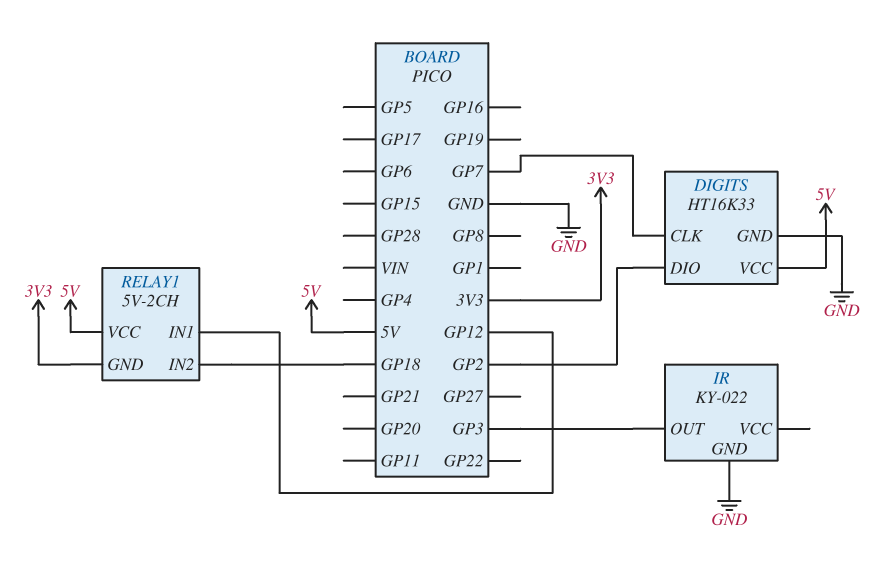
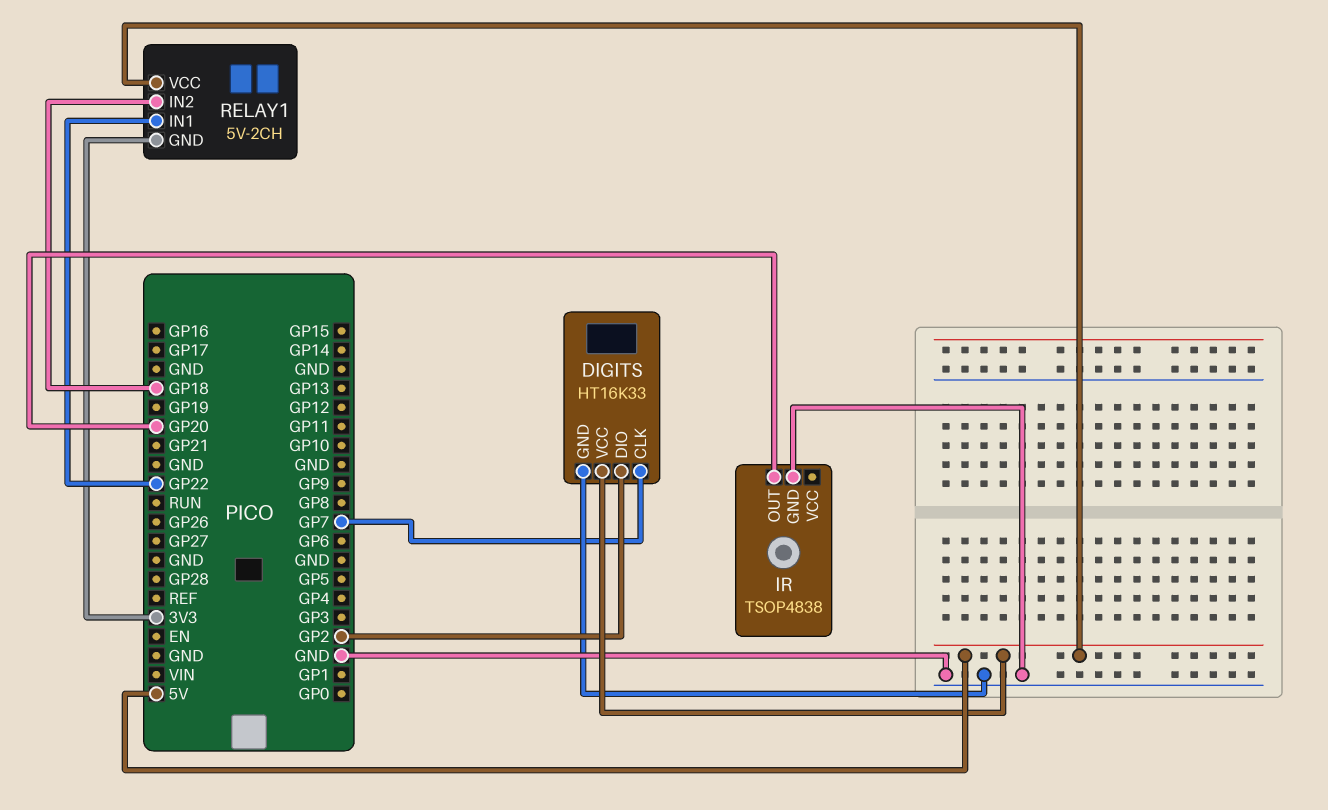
IR: KY-022 -> TSOP4838
IR pin OUT: GP3 -> GP20
RELAY1 pin IN1: GP12 -> GP22

